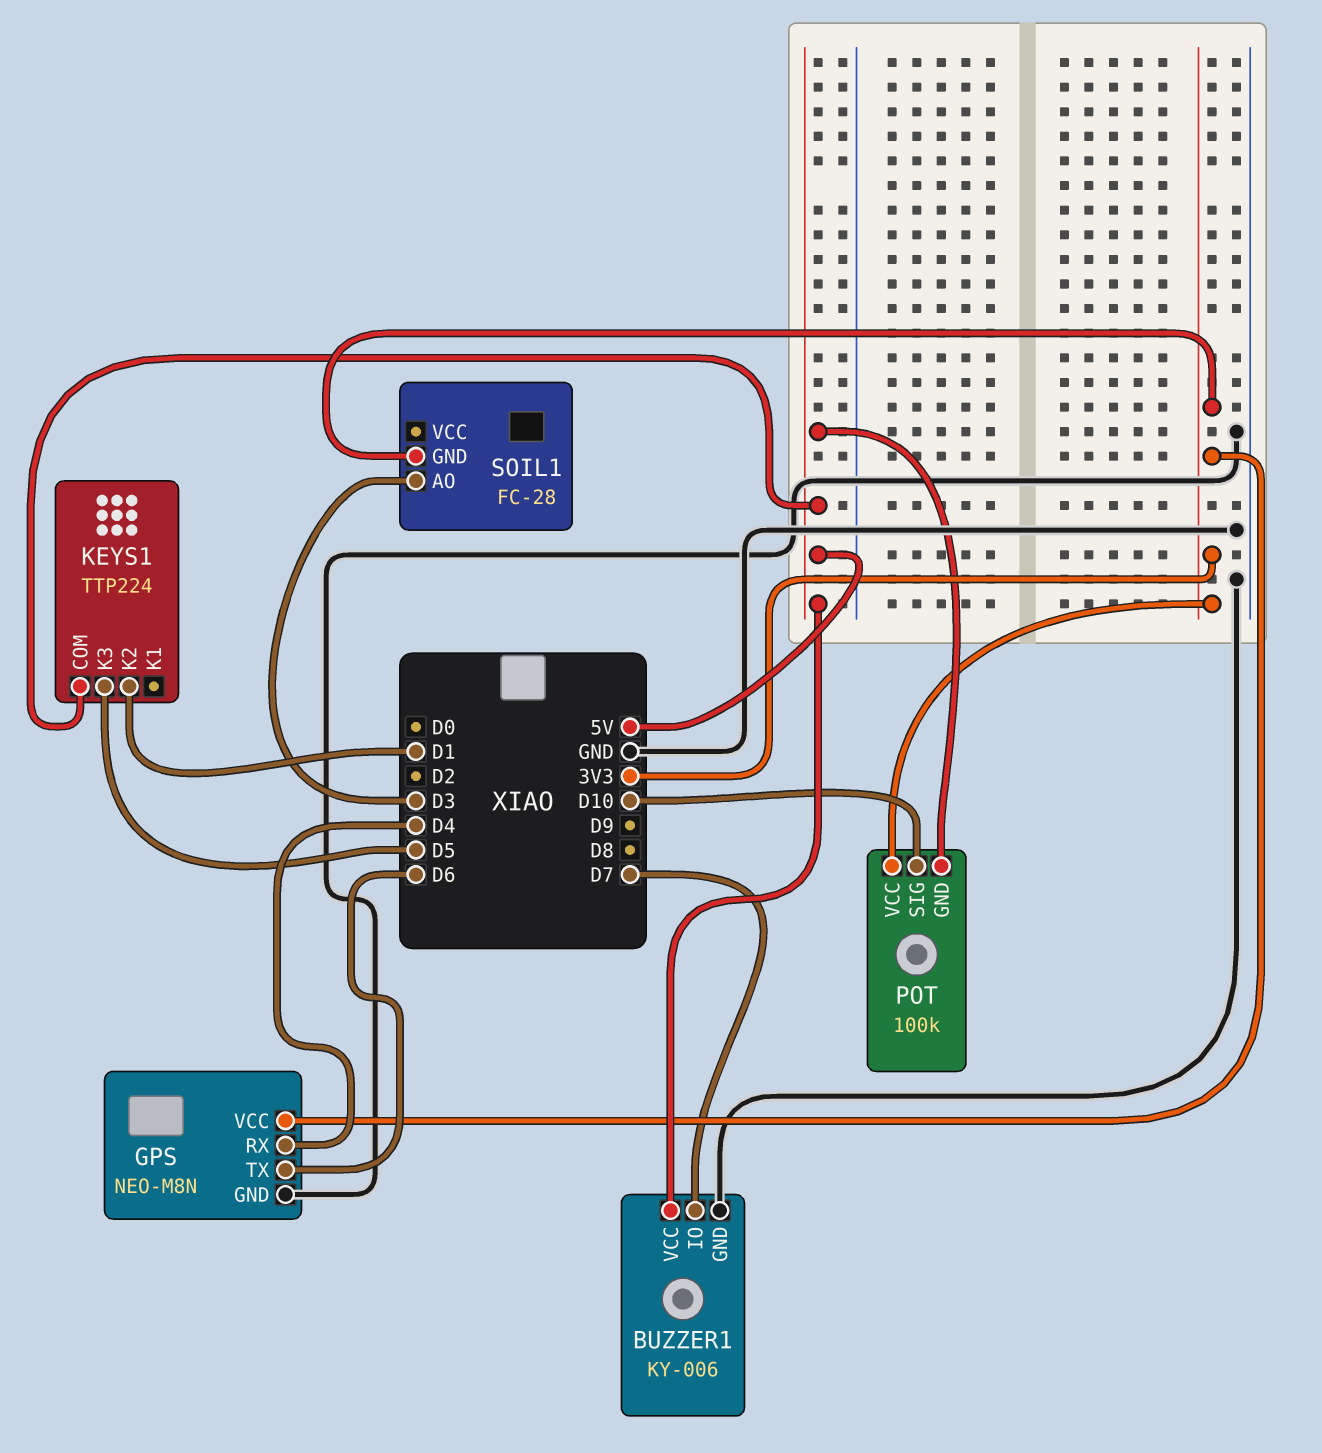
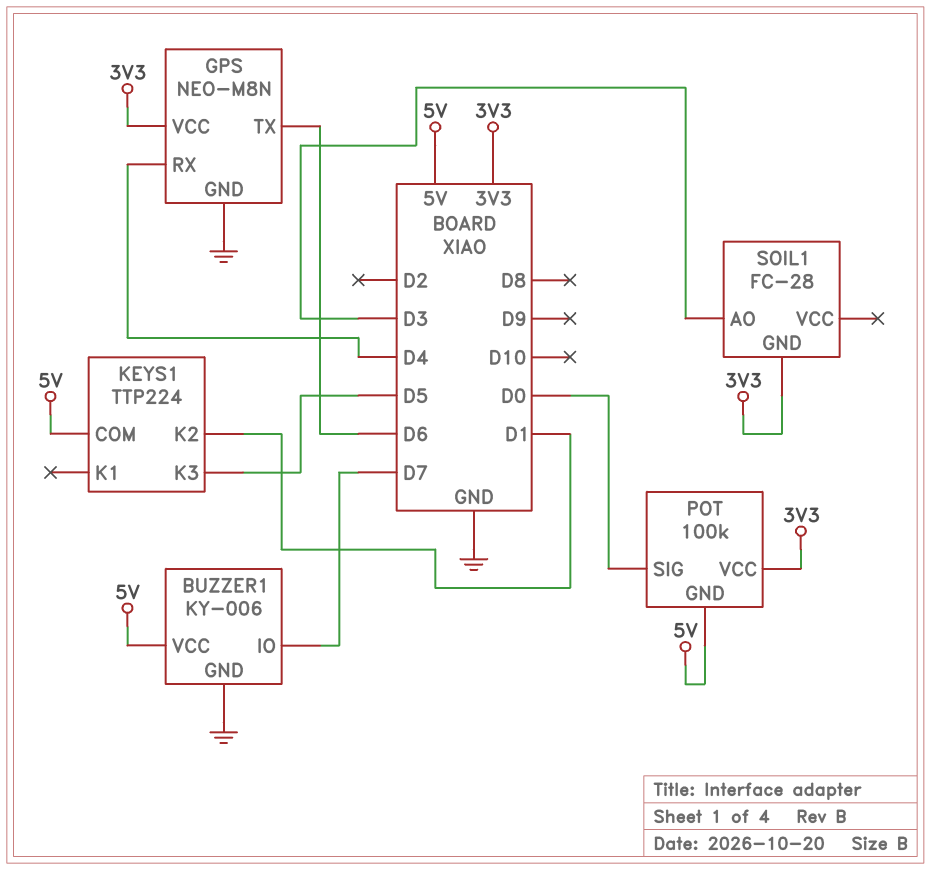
POT pin SIG: D10 -> D0

